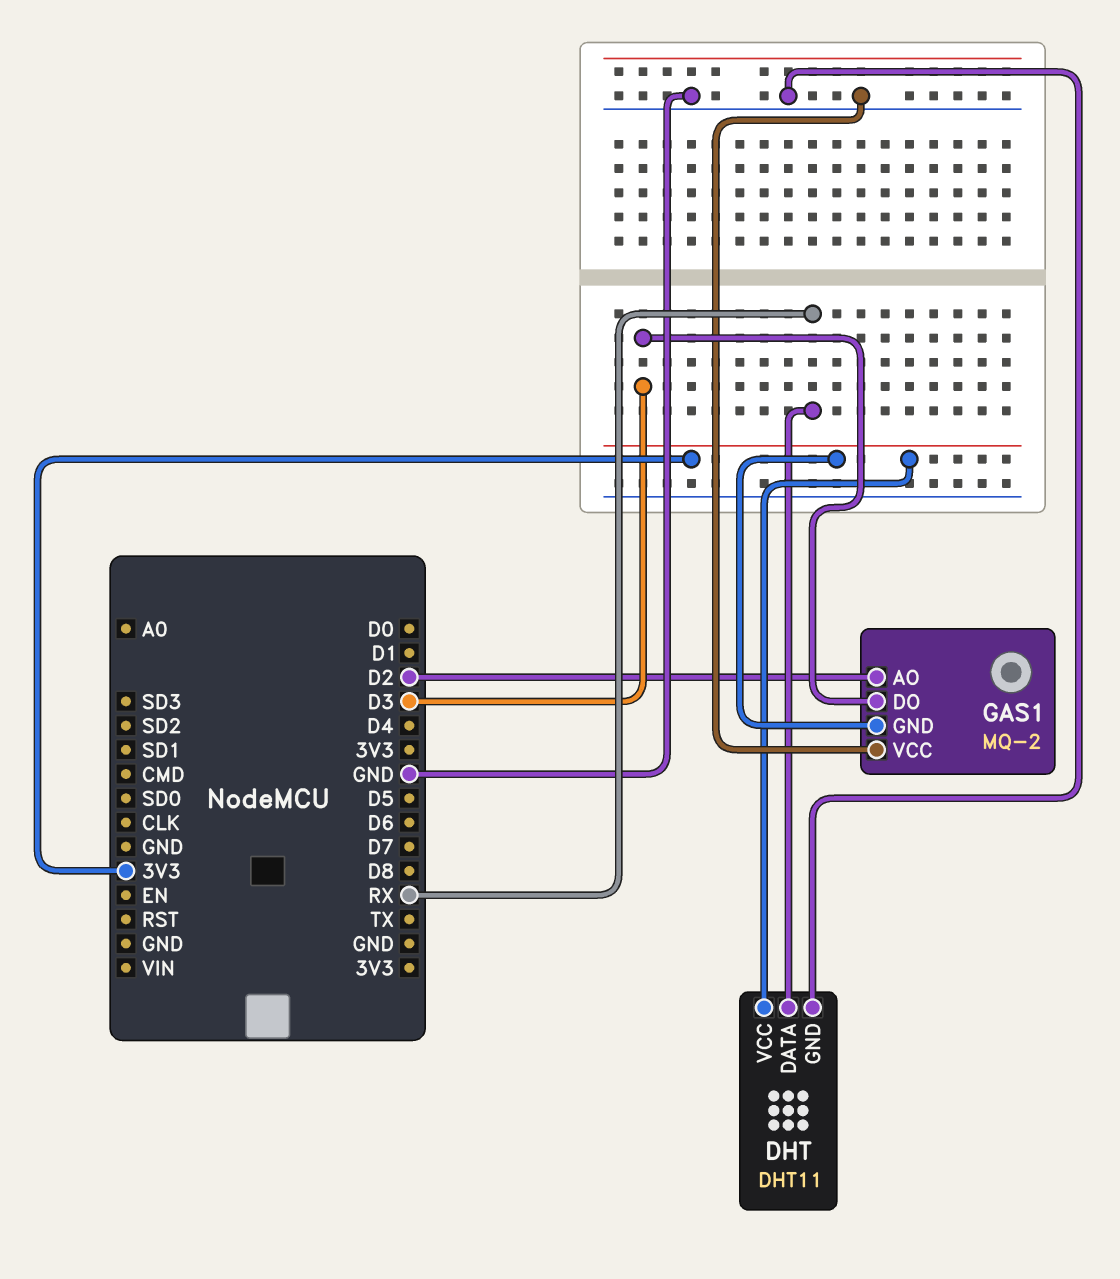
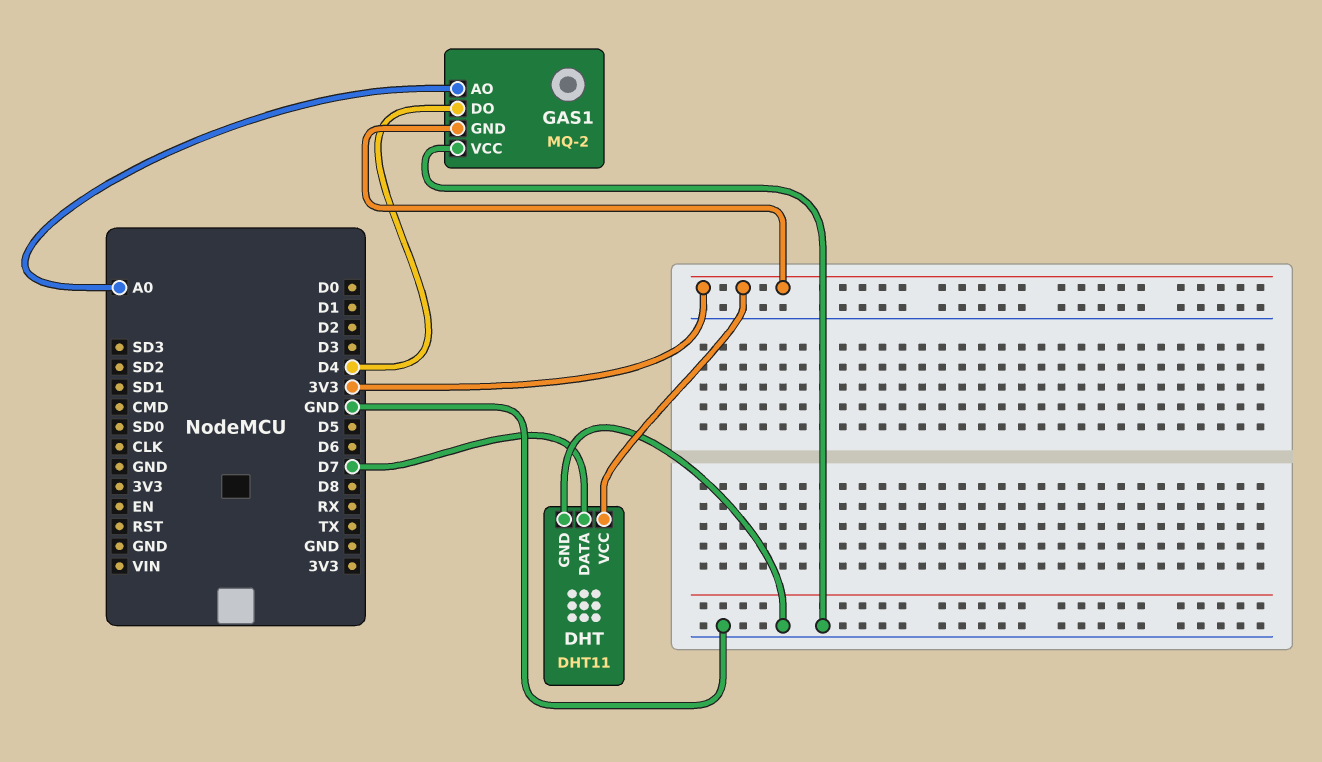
DHT pin DATA: RX -> D7
GAS1 pin AO: D2 -> A0
GAS1 pin DO: D3 -> D4

